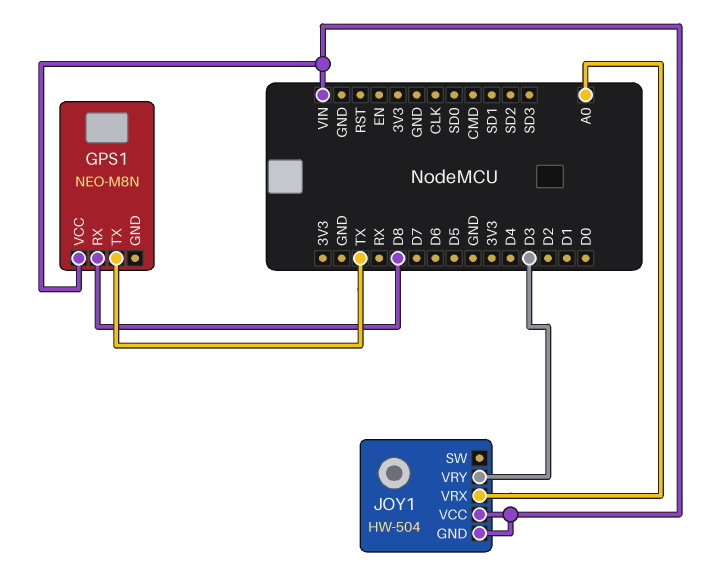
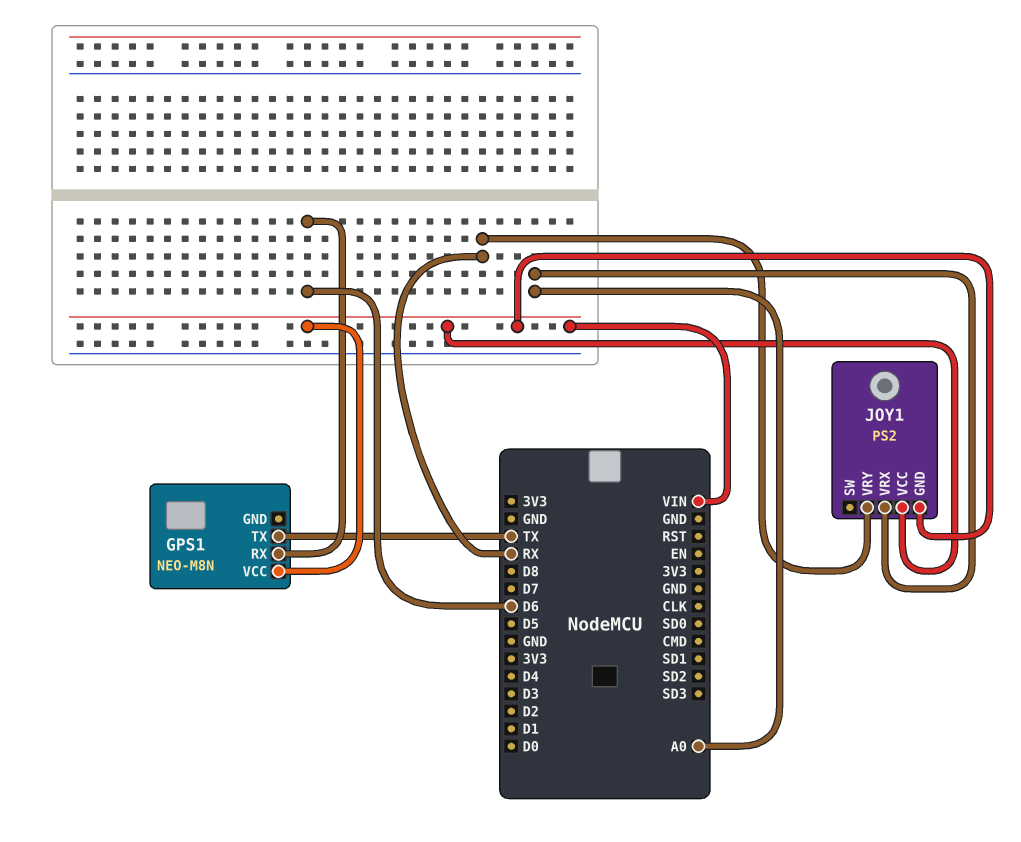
GPS1 pin RX: D8 -> D6
JOY1: HW-504 -> PS2
JOY1 pin VRY: D3 -> RX

